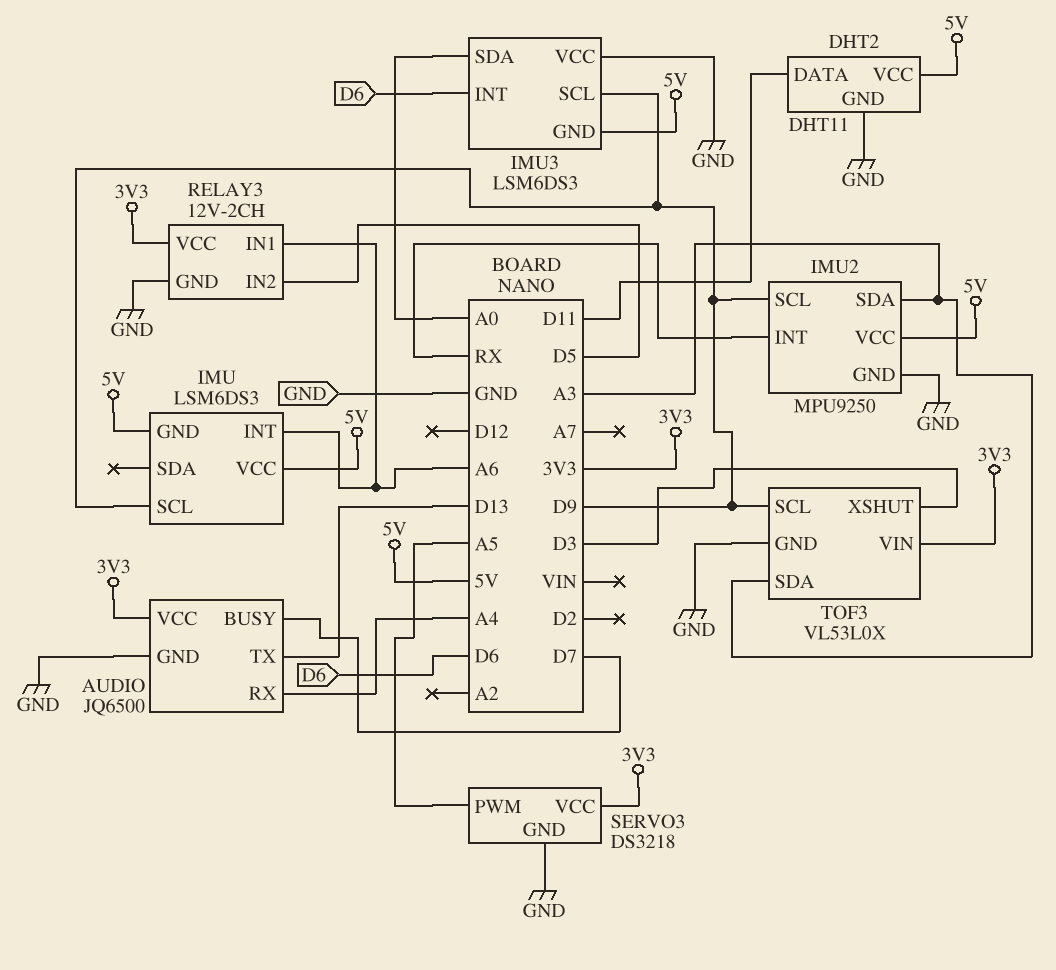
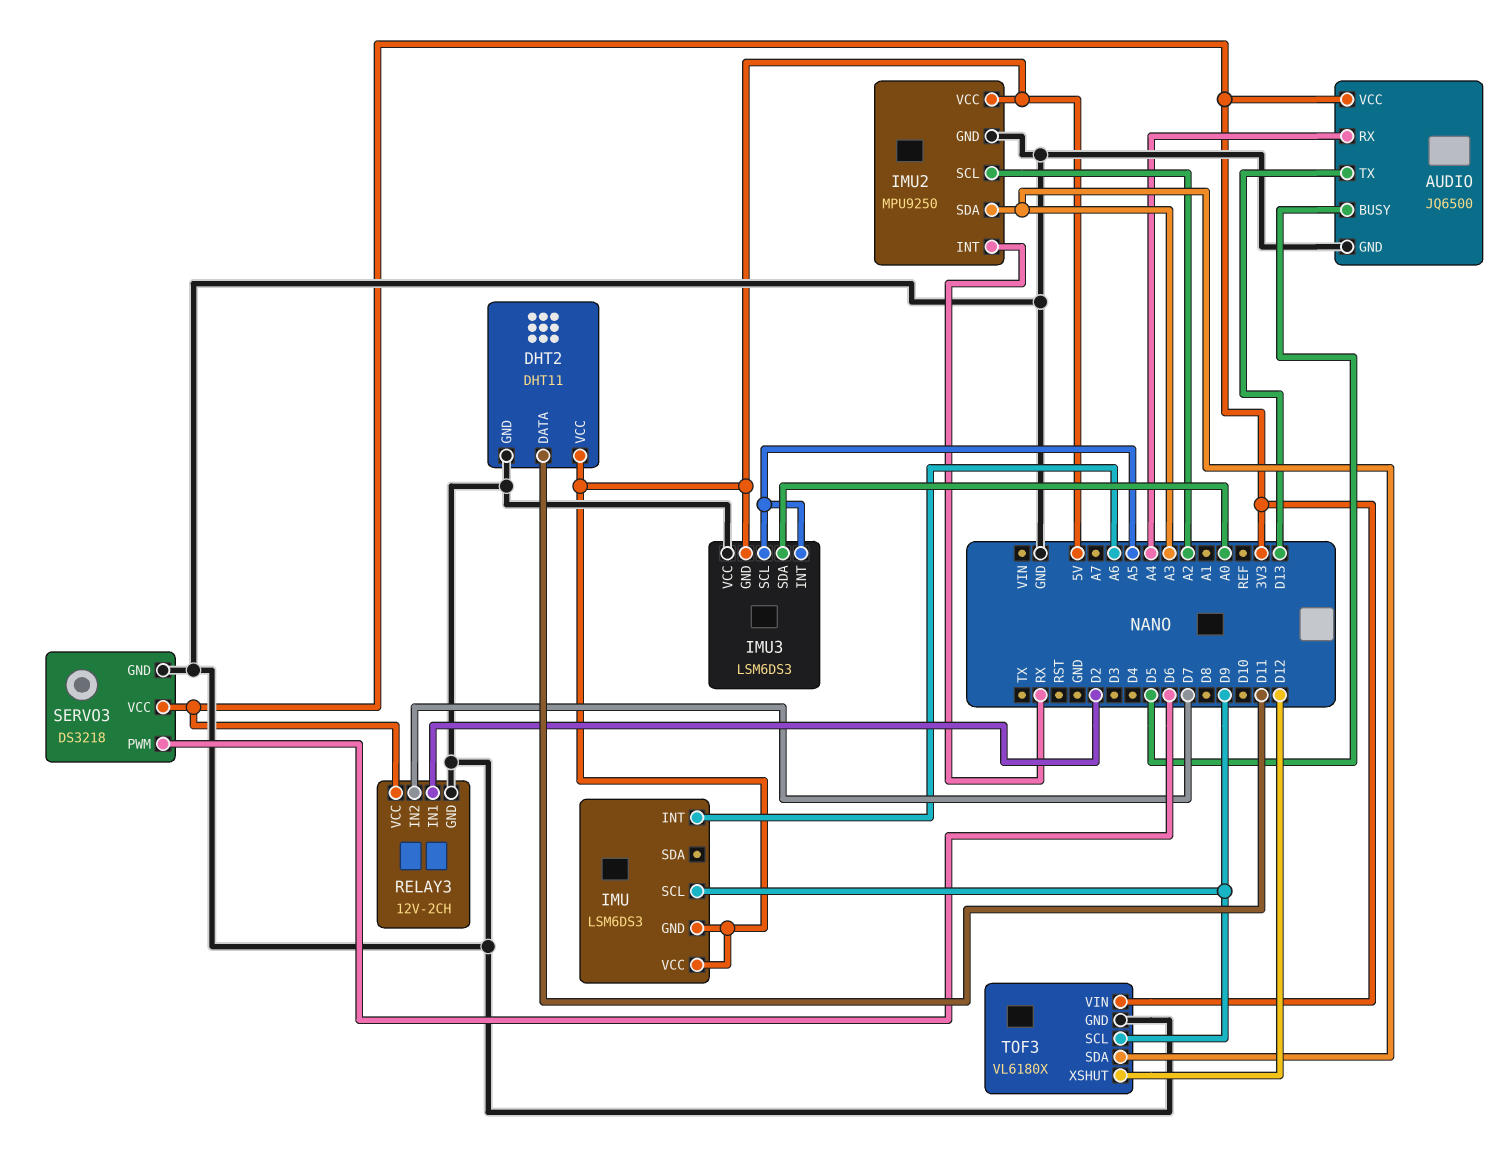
AUDIO pin BUSY: D7 -> D5
IMU2 pin SCL: D9 -> A2
IMU3 pin INT: D6 -> A5
IMU3 pin SCL: D9 -> A5
RELAY3 pin IN1: A6 -> D2
RELAY3 pin IN2: D5 -> D7
SERVO3 pin PWM: A5 -> D6
TOF3: VL53L0X -> VL6180X
TOF3 pin XSHUT: D3 -> D12

